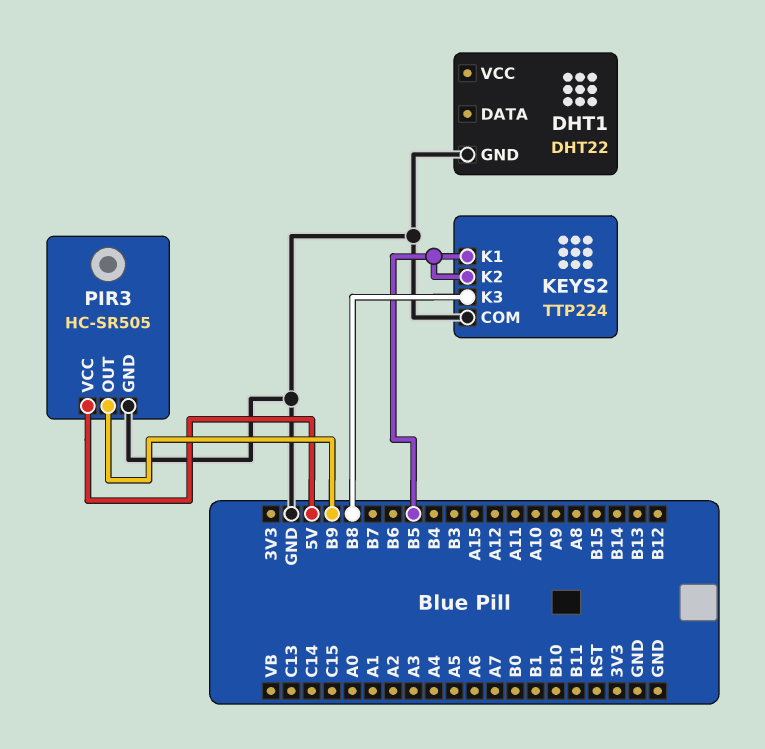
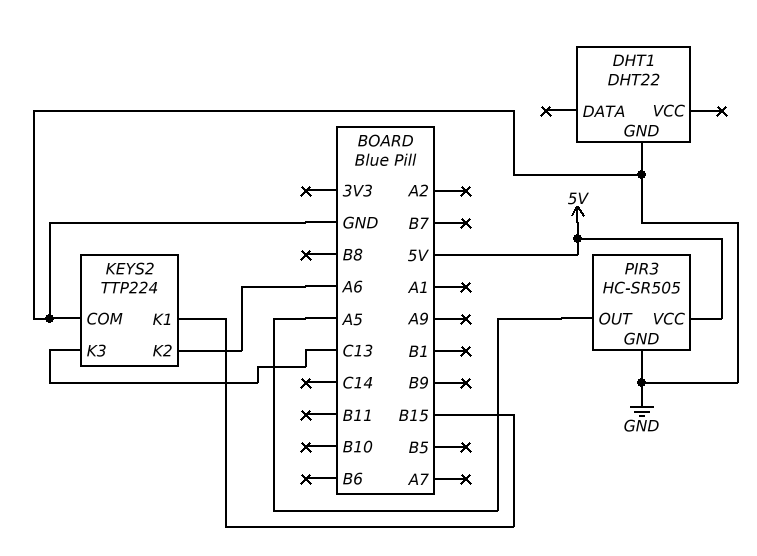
KEYS2 pin K1: B5 -> B15
KEYS2 pin K2: B5 -> A6
KEYS2 pin K3: B8 -> C13
PIR3 pin OUT: B9 -> A5

